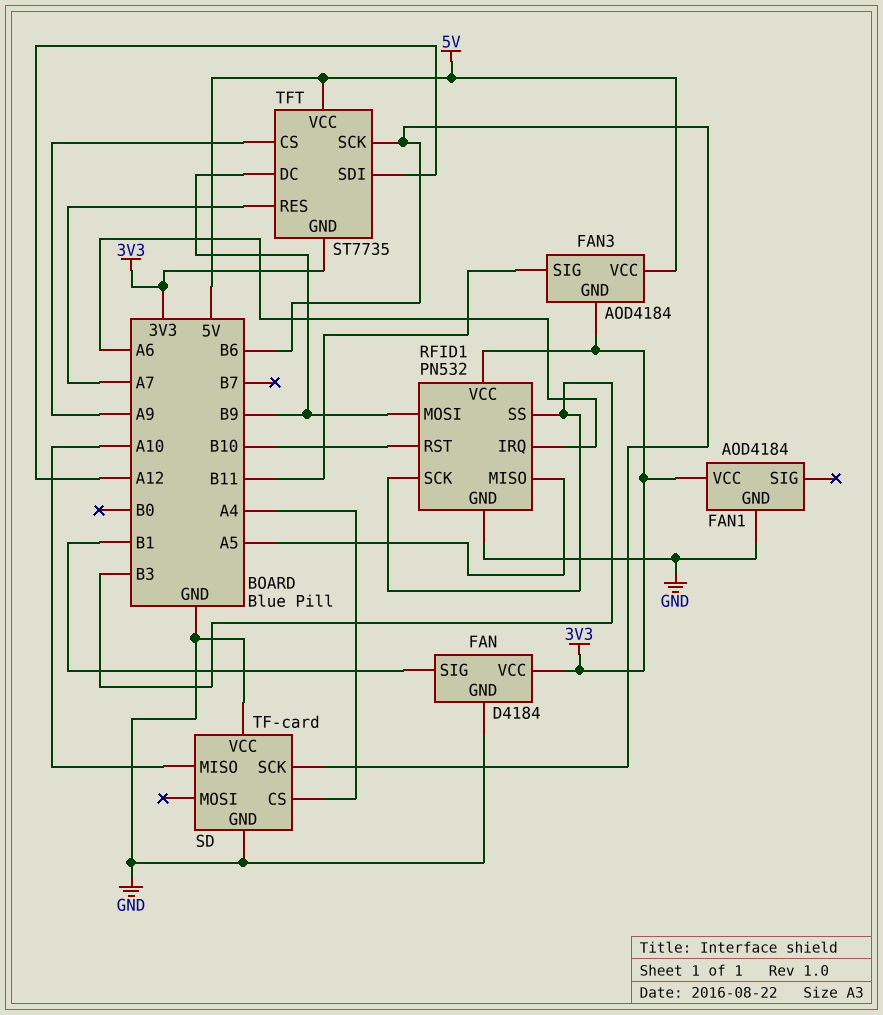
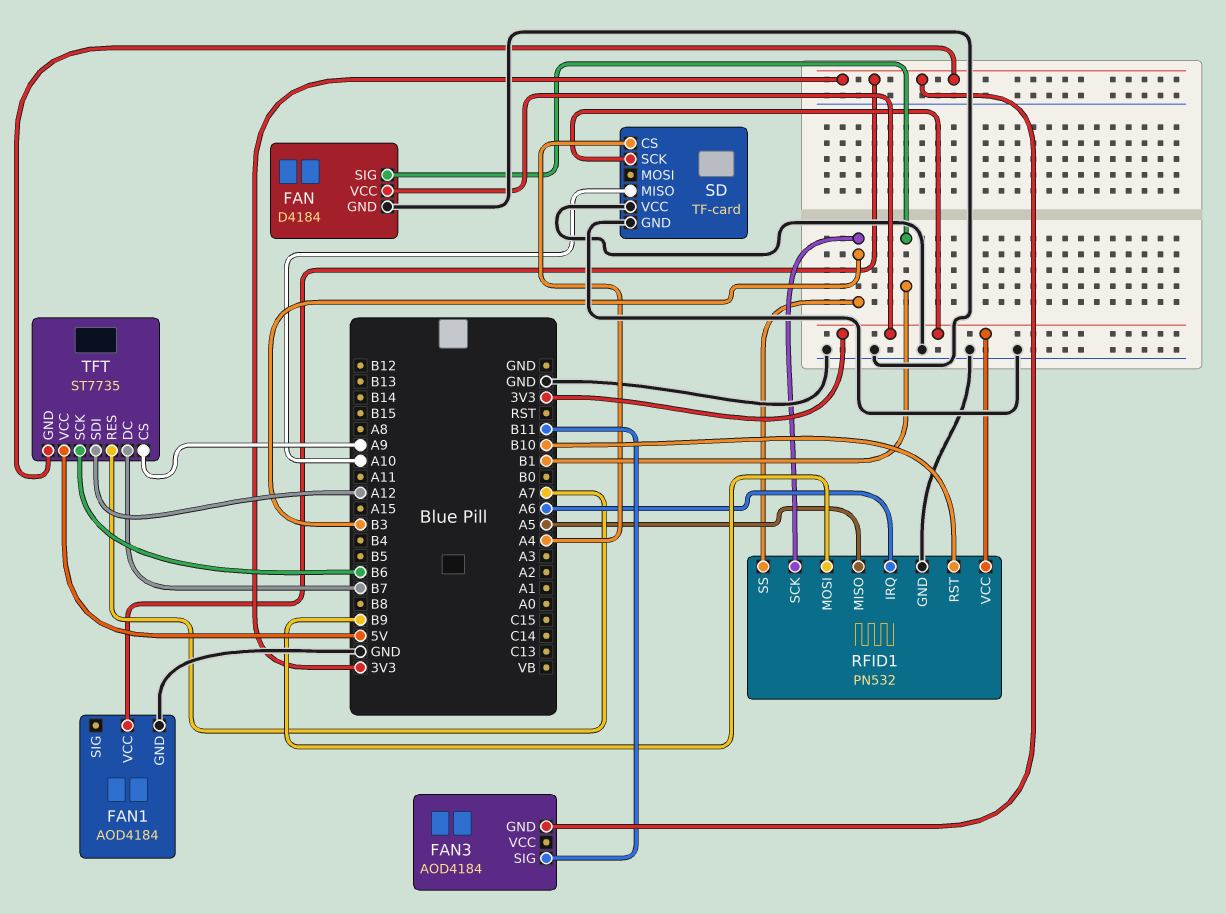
FAN3 pin VCC: 5V -> none
SD pin SCK: B6 -> 3V3
TFT pin DC: B9 -> B7

